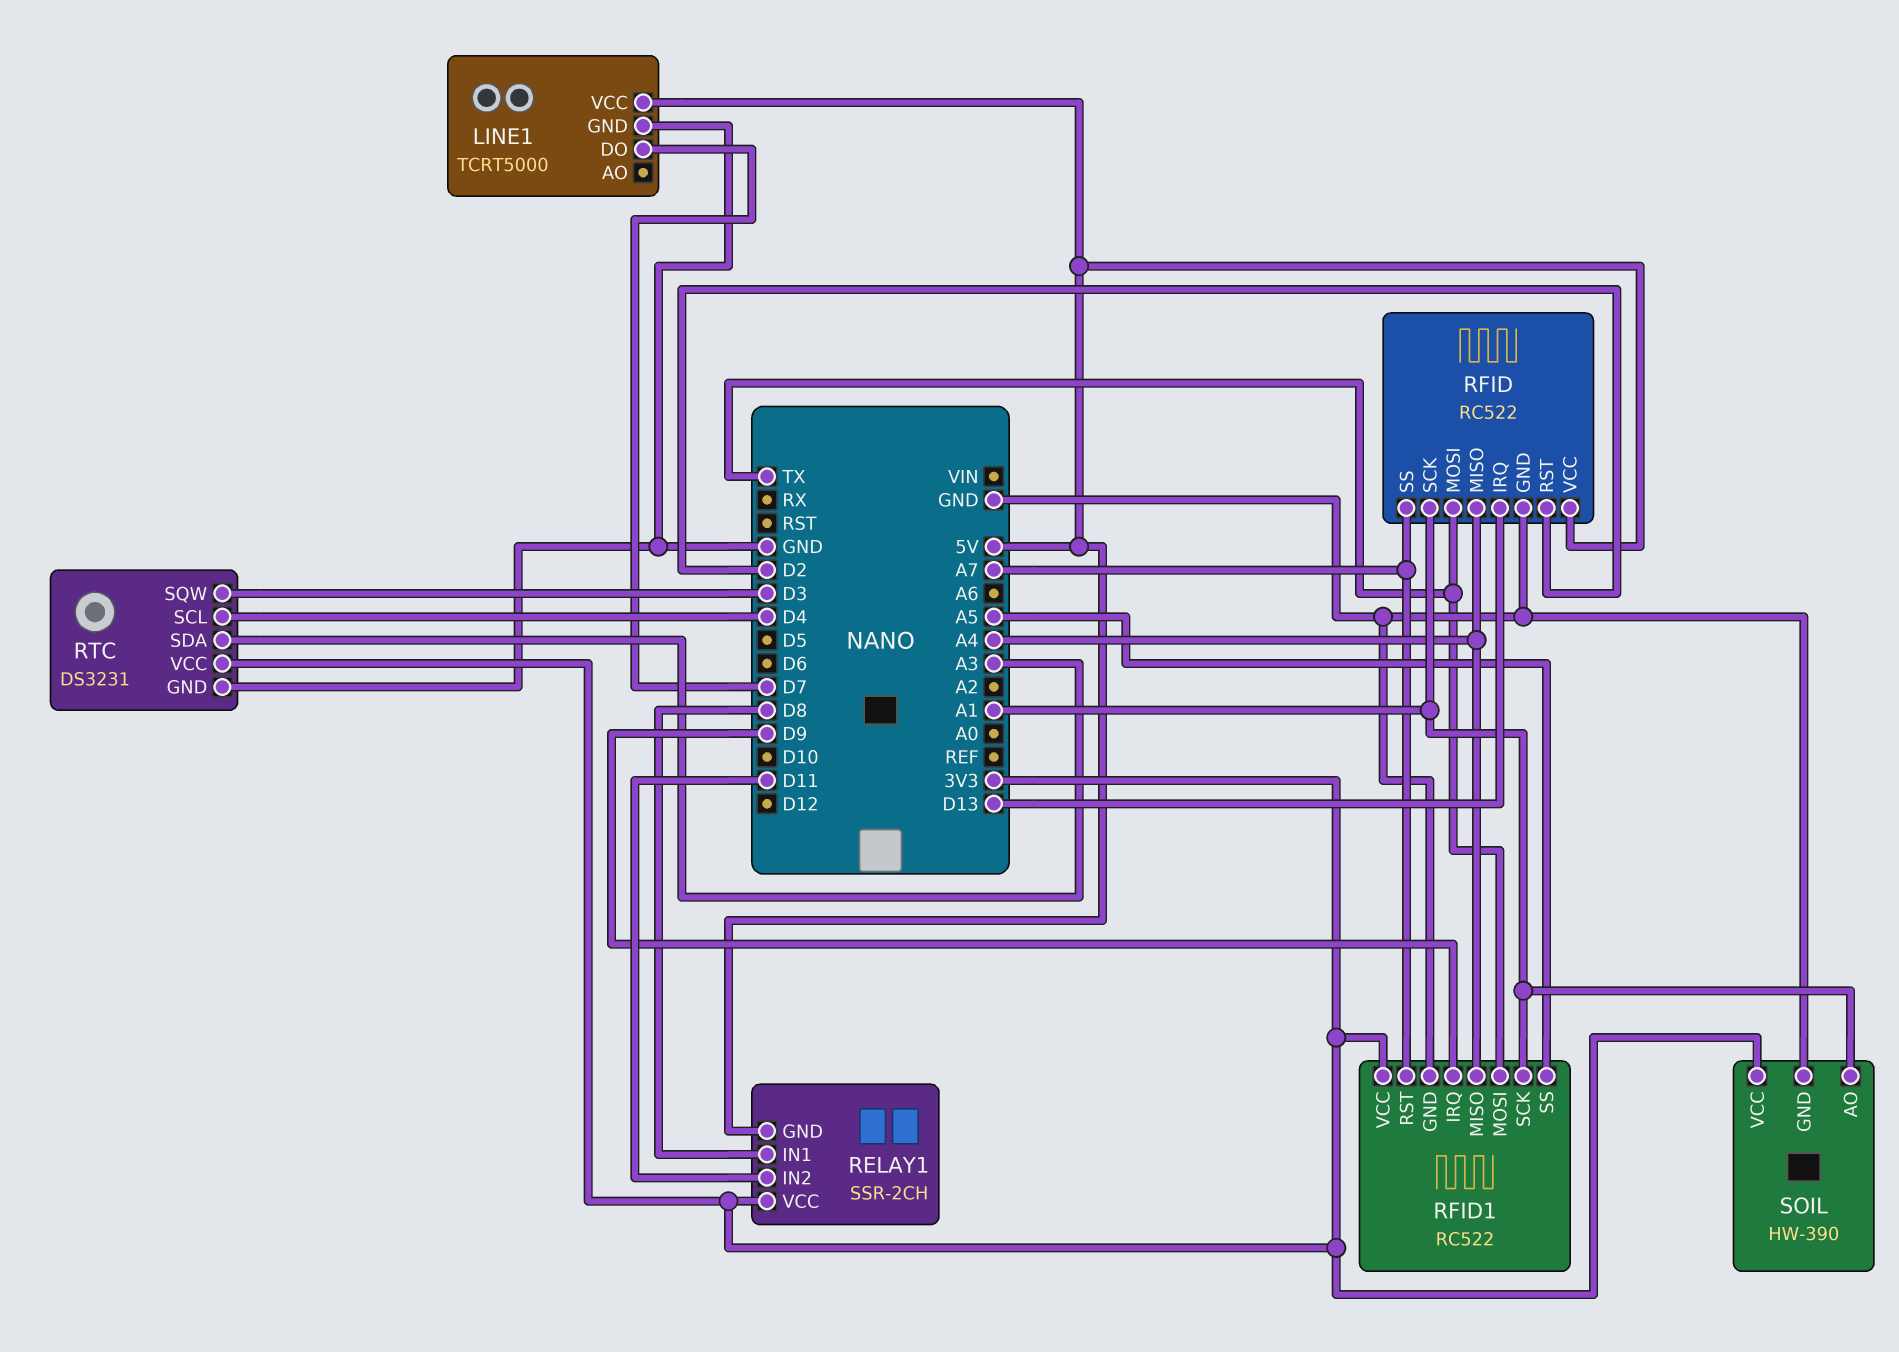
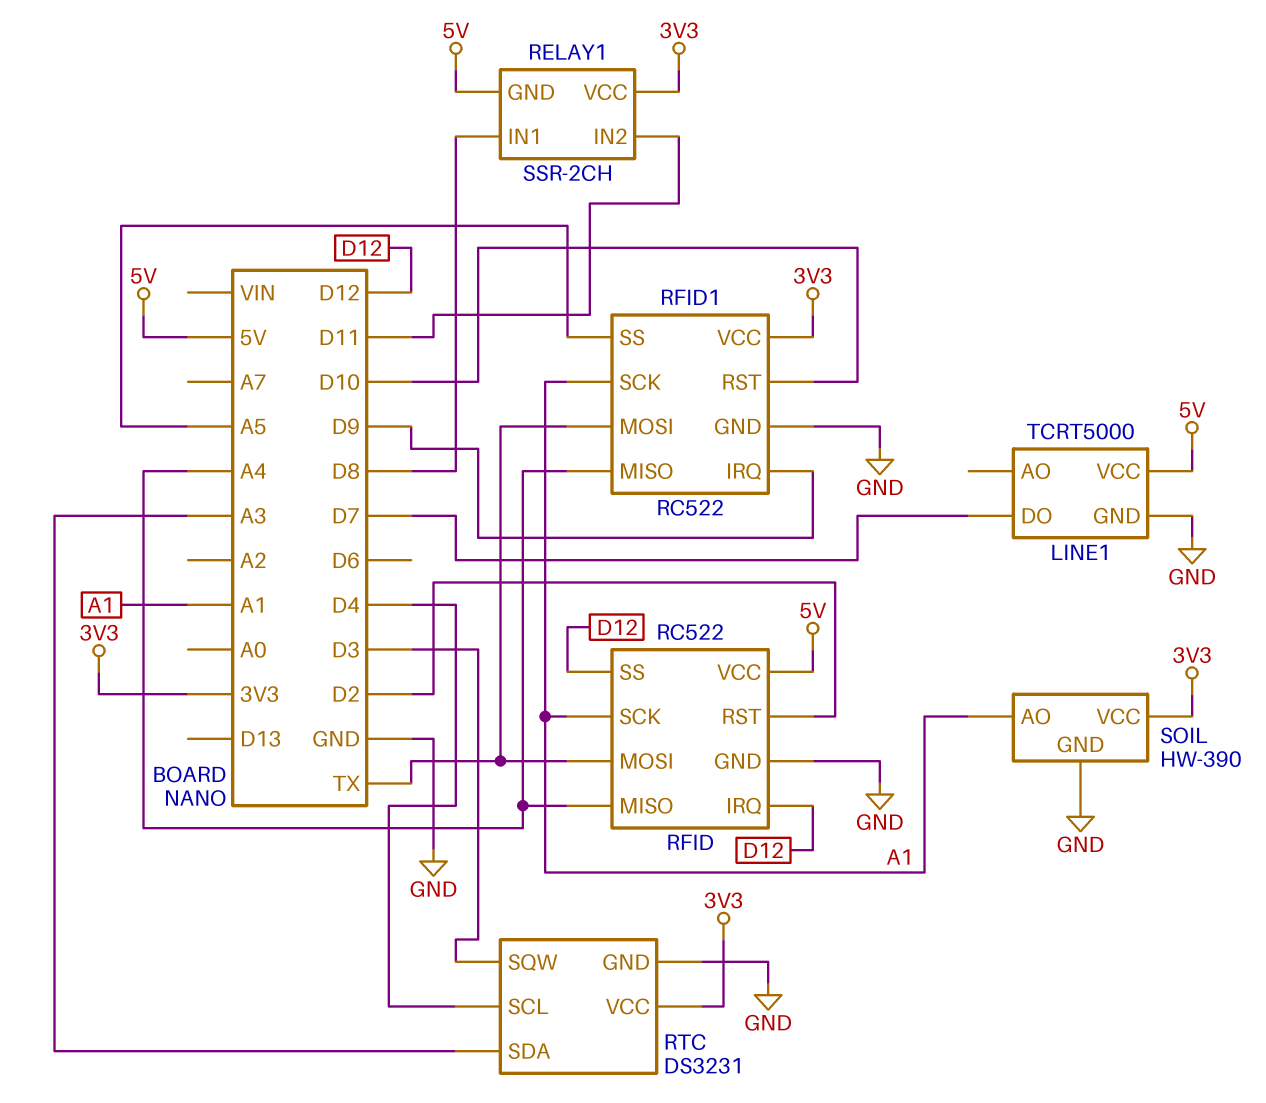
RFID pin IRQ: D13 -> D12
RFID pin SS: A7 -> D12
RFID1 pin RST: A7 -> D10

